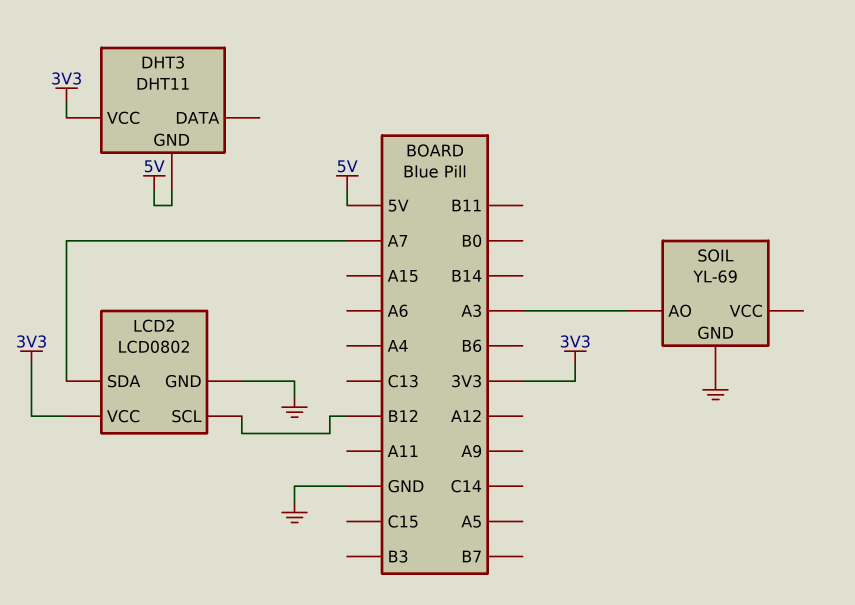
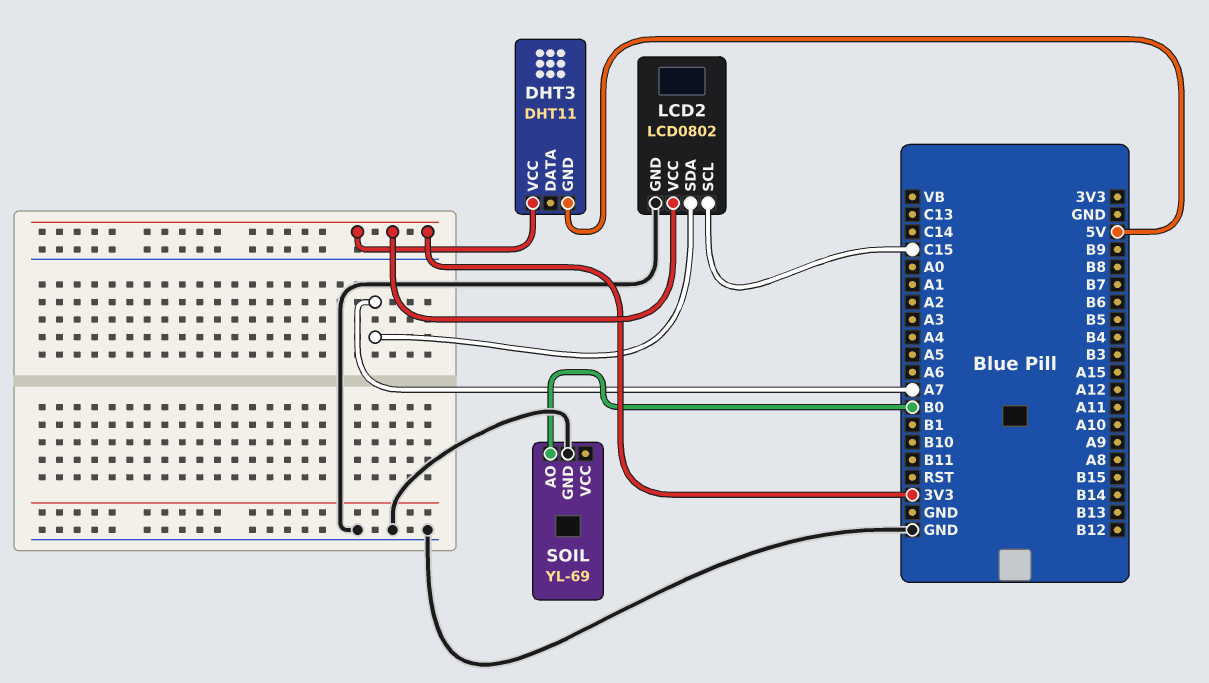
LCD2 pin SCL: B12 -> C15
SOIL pin AO: A3 -> B0

